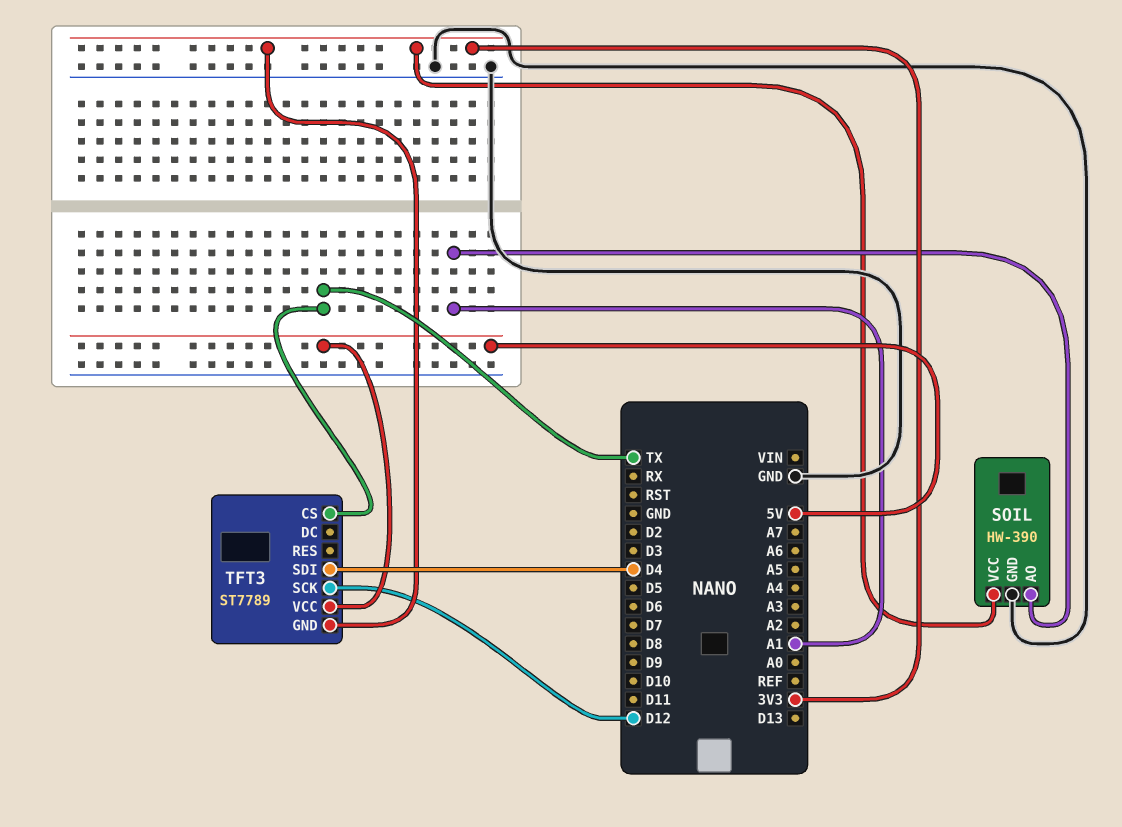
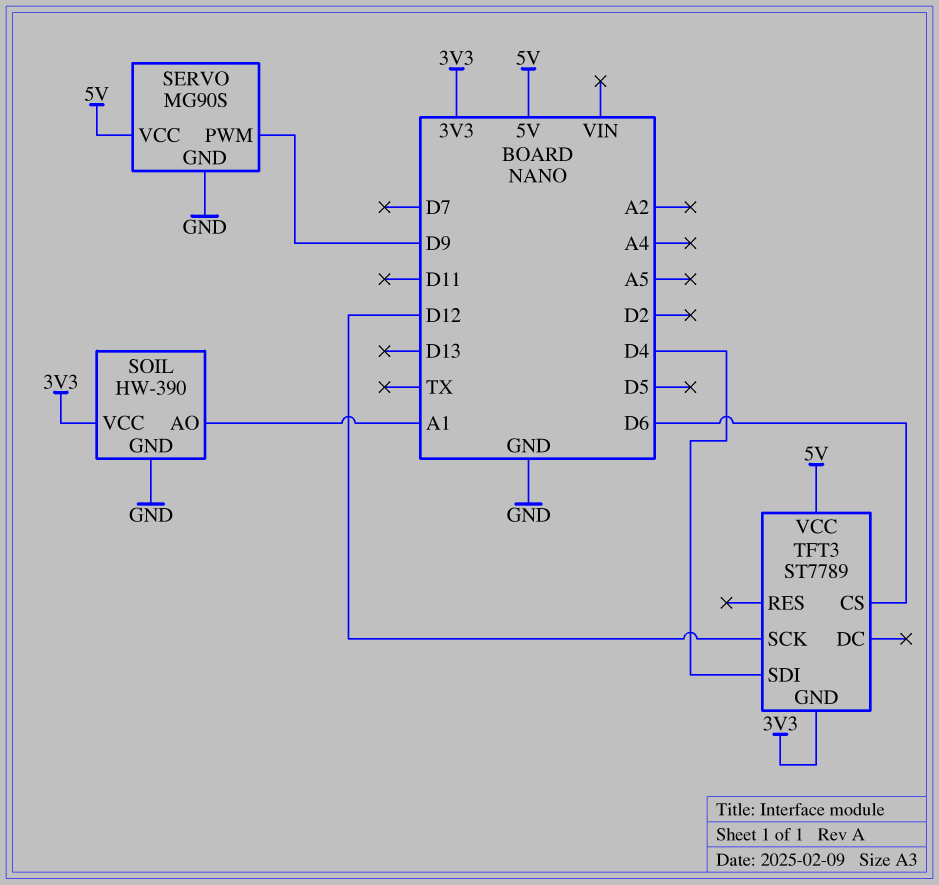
SERVO: none -> MG90S
SERVO pin GND: none -> GND
SERVO pin PWM: none -> D9
SERVO pin VCC: none -> 5V
TFT3 pin CS: TX -> D6

